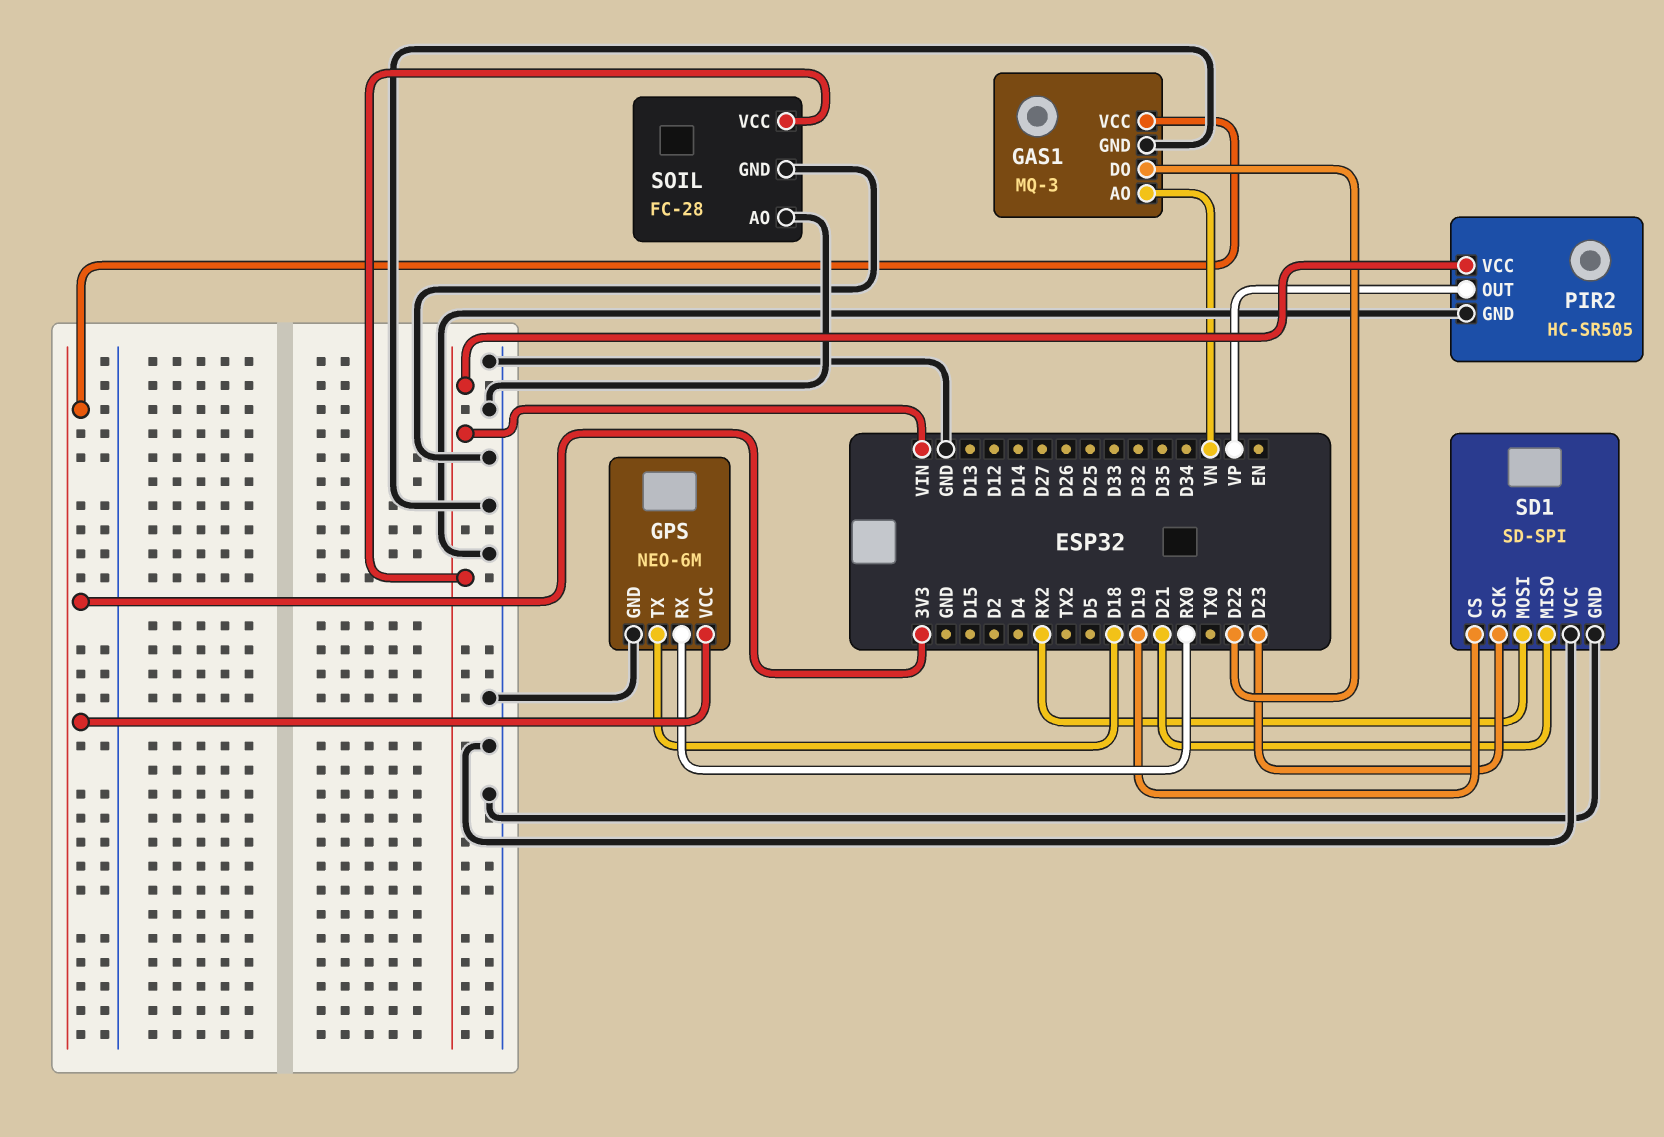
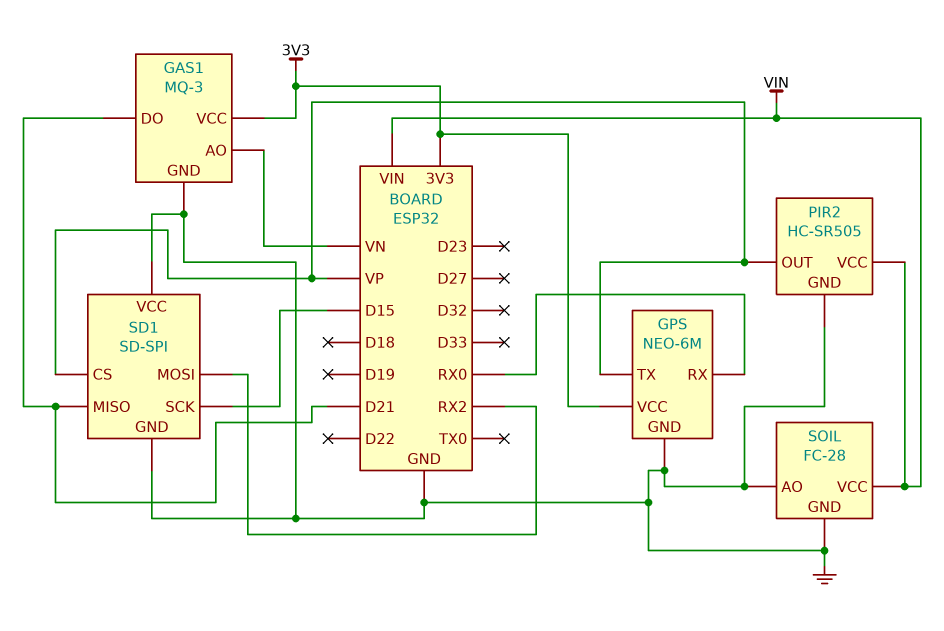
GAS1 pin DO: D22 -> D21
GPS pin TX: D18 -> VP
SD1 pin CS: D19 -> VP
SD1 pin SCK: D23 -> D15

